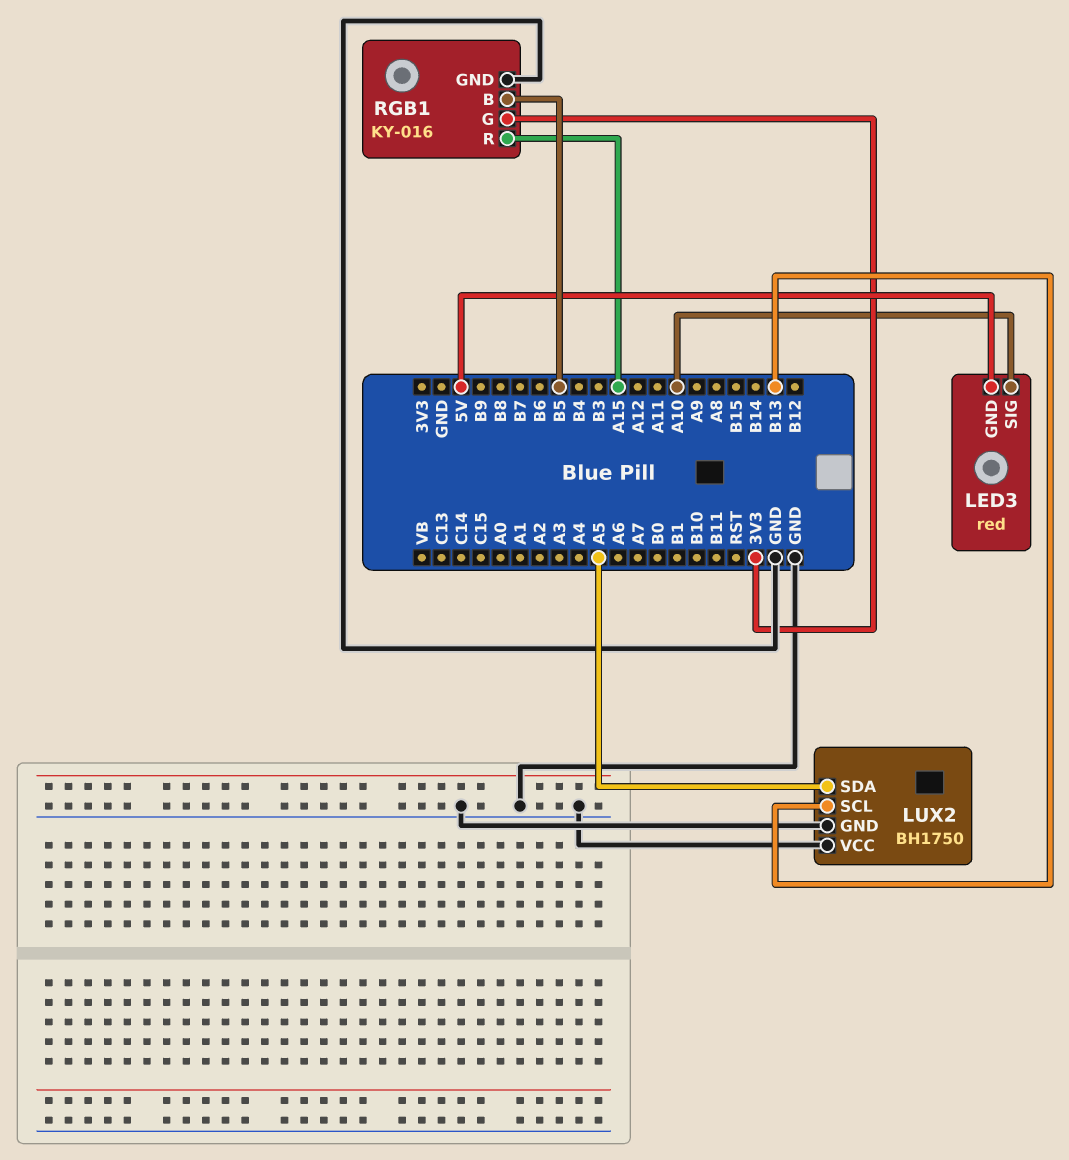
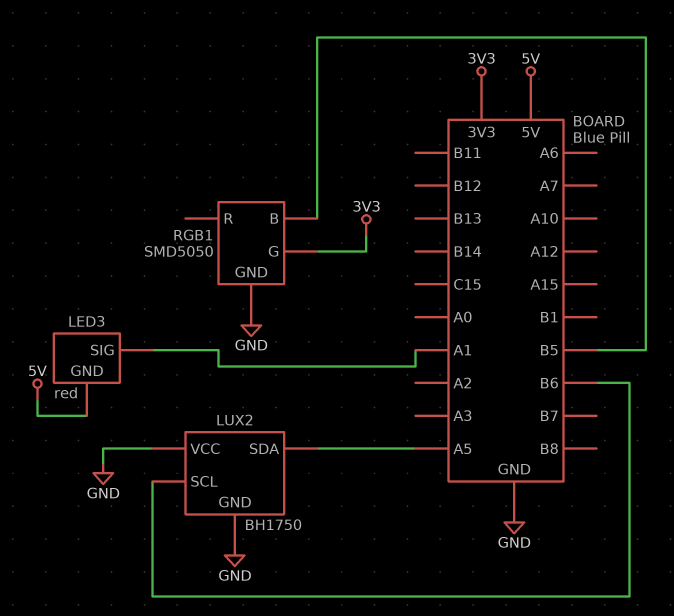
LED3 pin SIG: A10 -> A1
LUX2 pin SCL: B13 -> B6
RGB1: KY-016 -> SMD5050
RGB1 pin R: A15 -> none

